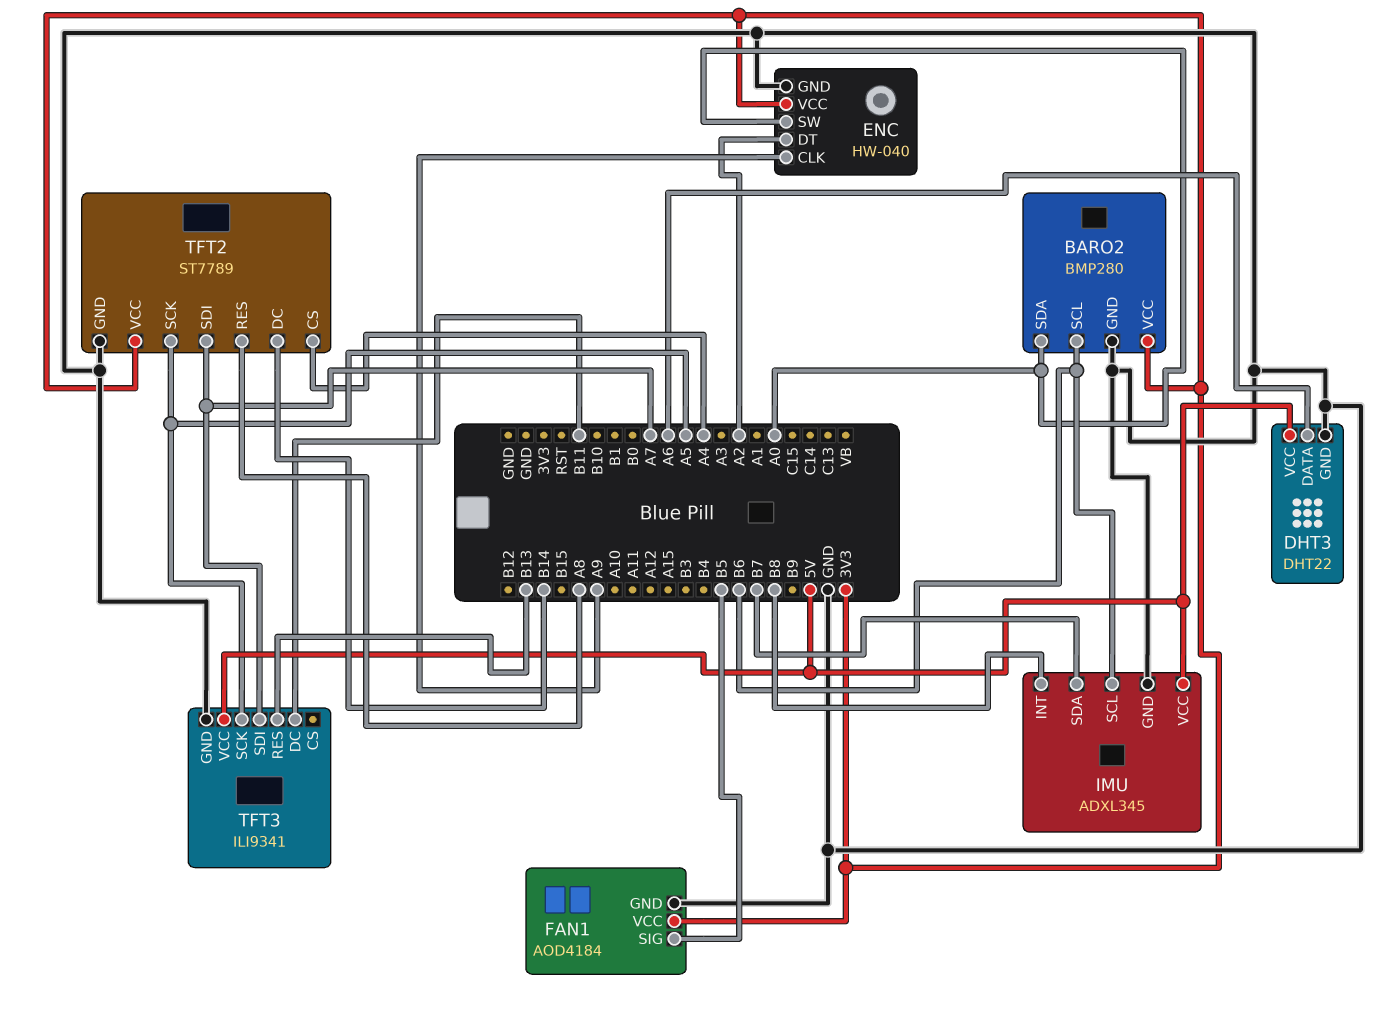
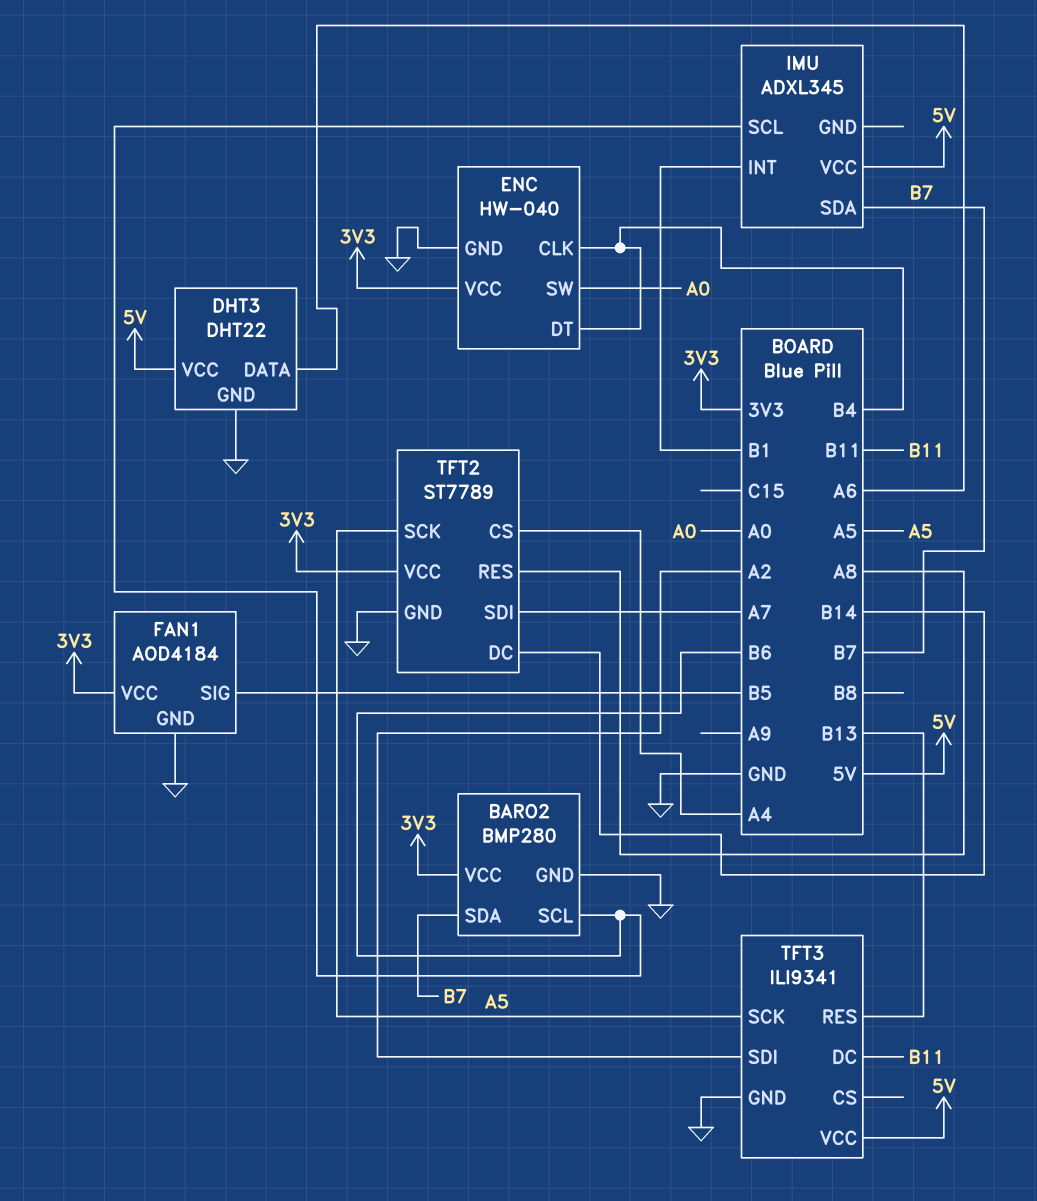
BARO2 pin SDA: A0 -> B7
ENC pin CLK: A9 -> B4
ENC pin DT: A2 -> B4
IMU pin GND: GND -> none
IMU pin INT: B8 -> B1
TFT3 pin SDI: A7 -> A2

